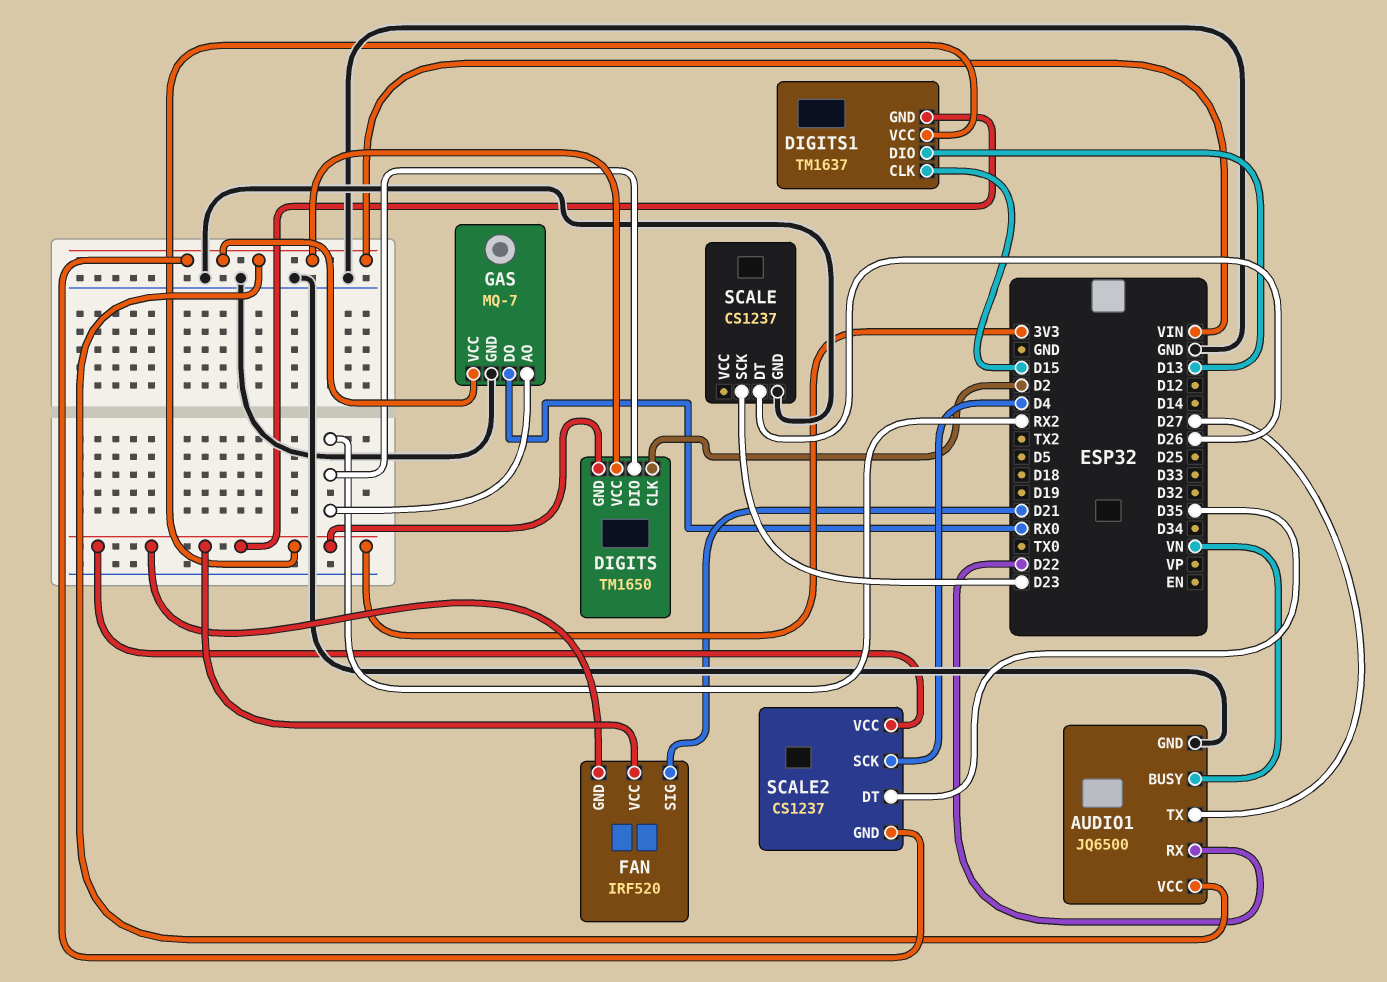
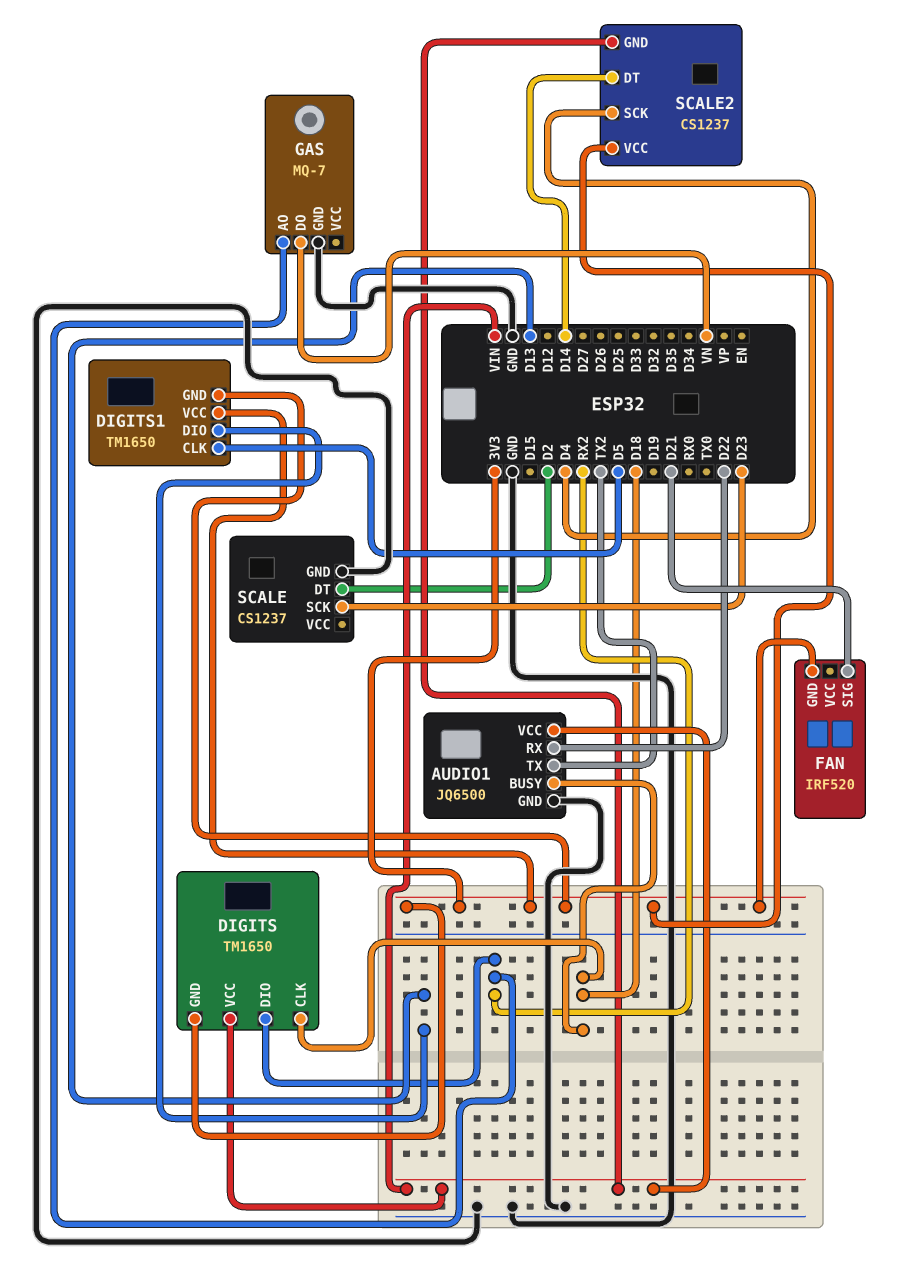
AUDIO1 pin BUSY: VN -> D18
AUDIO1 pin TX: D27 -> TX2
DIGITS pin CLK: D2 -> D18
DIGITS1: TM1637 -> TM1650
DIGITS1 pin CLK: D15 -> D5
FAN pin VCC: 3V3 -> none
GAS pin DO: RX0 -> VN
GAS pin VCC: VIN -> none
SCALE pin DT: D26 -> D2
SCALE2 pin DT: D35 -> D14

